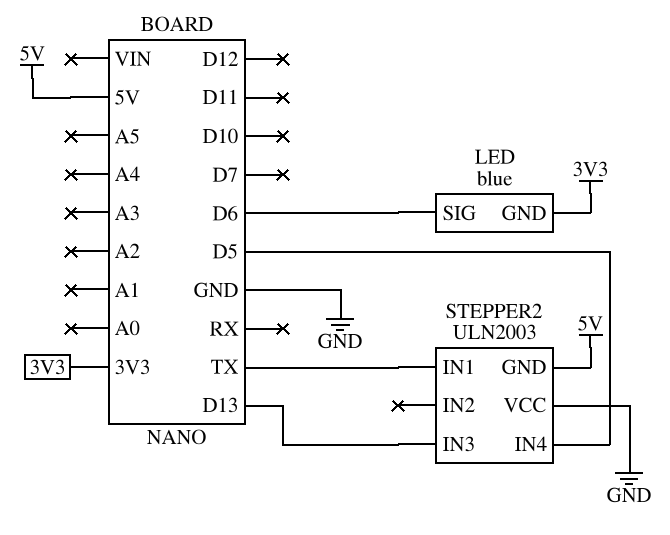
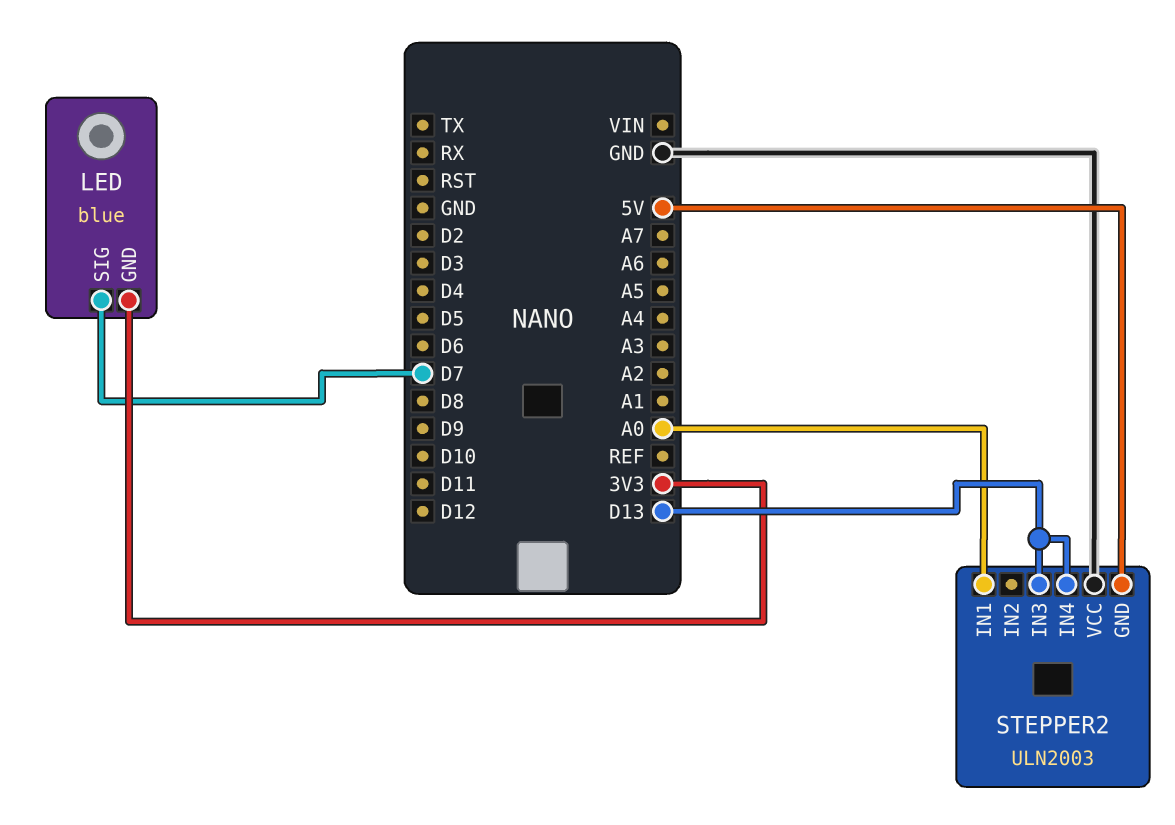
LED pin SIG: D6 -> D7
STEPPER2 pin IN1: TX -> A0
STEPPER2 pin IN4: D5 -> D13

